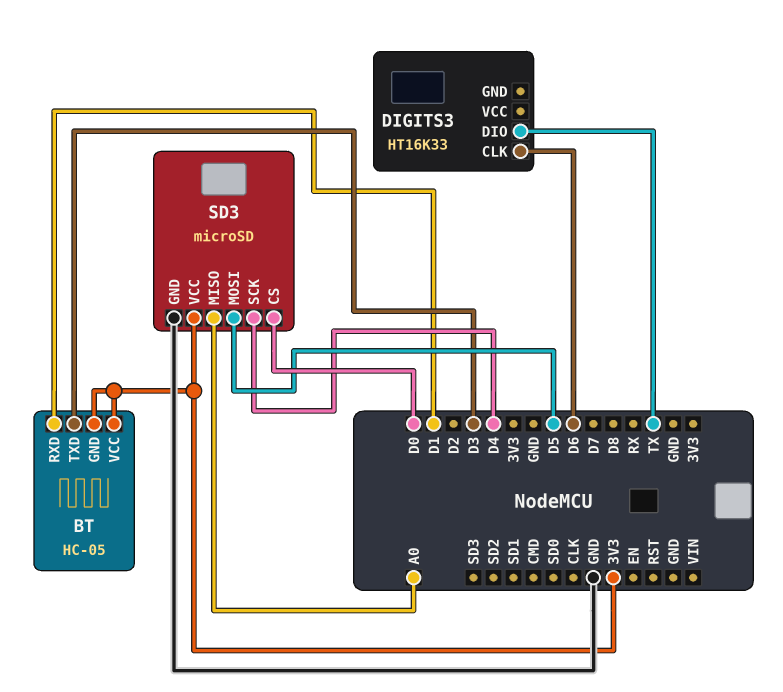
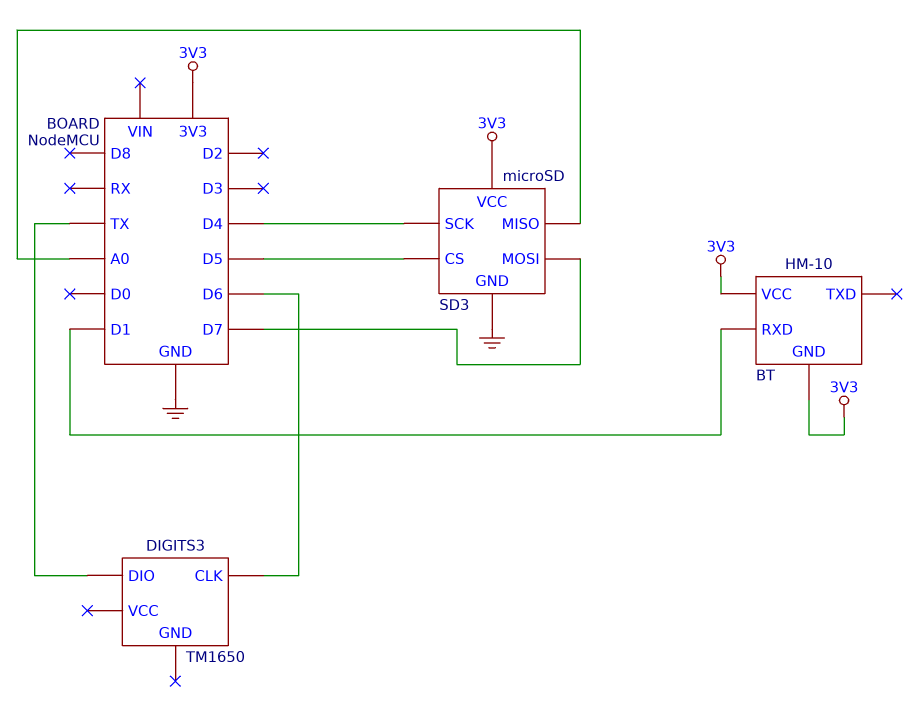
BT: HC-05 -> HM-10
BT pin TXD: D3 -> none
DIGITS3: HT16K33 -> TM1650
SD3 pin CS: D0 -> D5
SD3 pin MOSI: D5 -> D7

